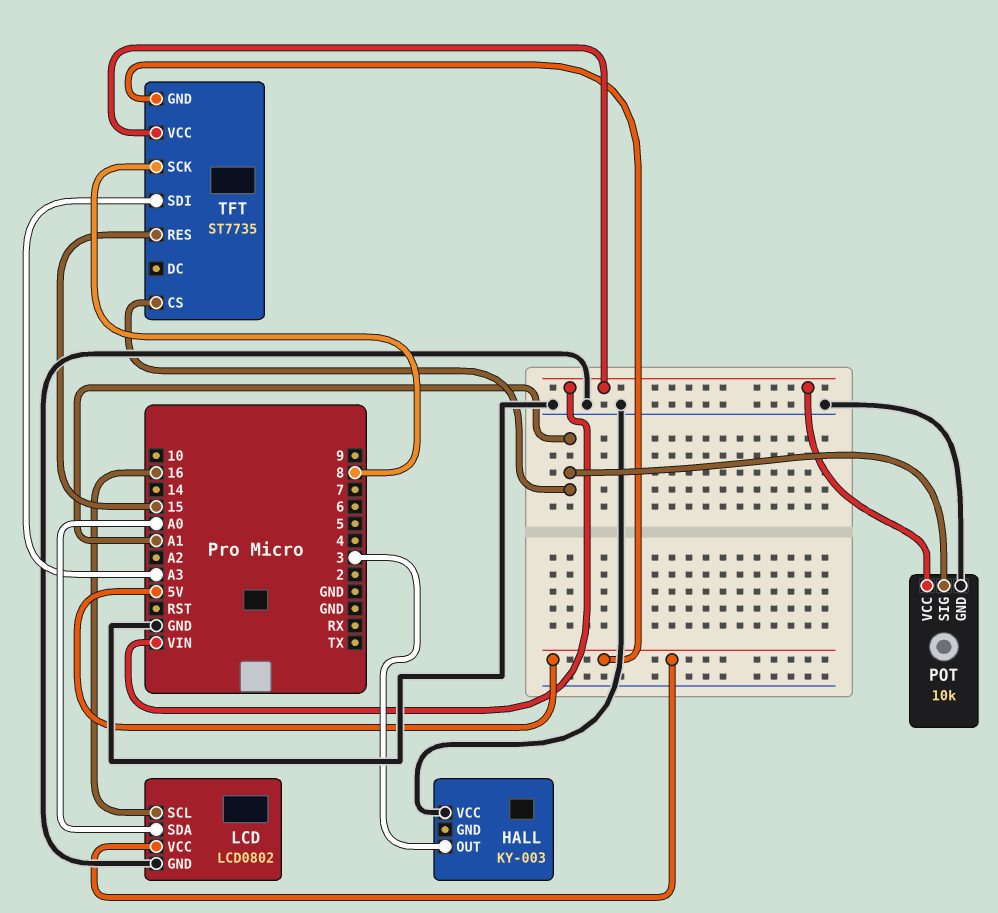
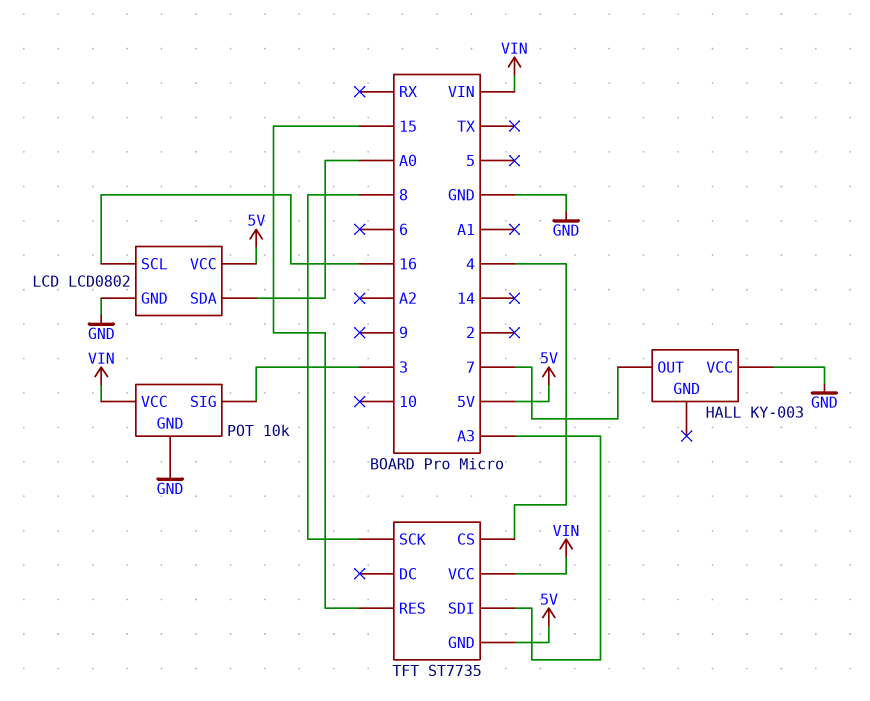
HALL pin OUT: 3 -> 7
POT pin SIG: A1 -> 3
TFT pin CS: A1 -> 4

